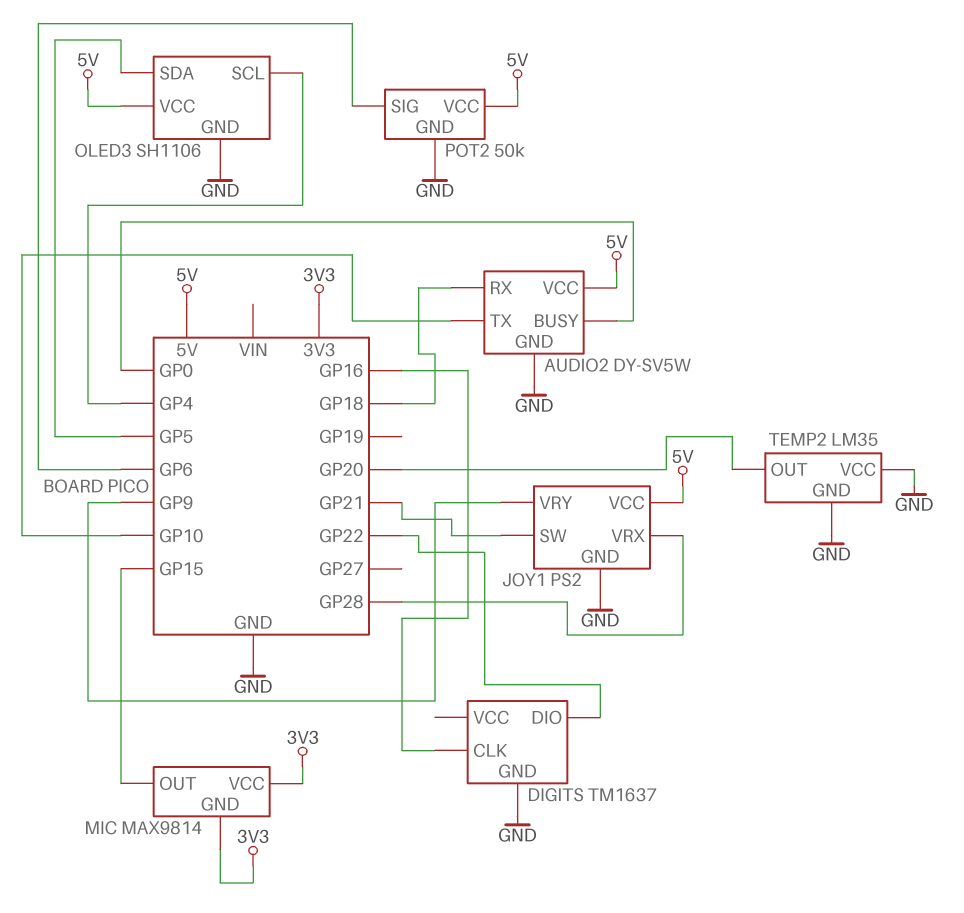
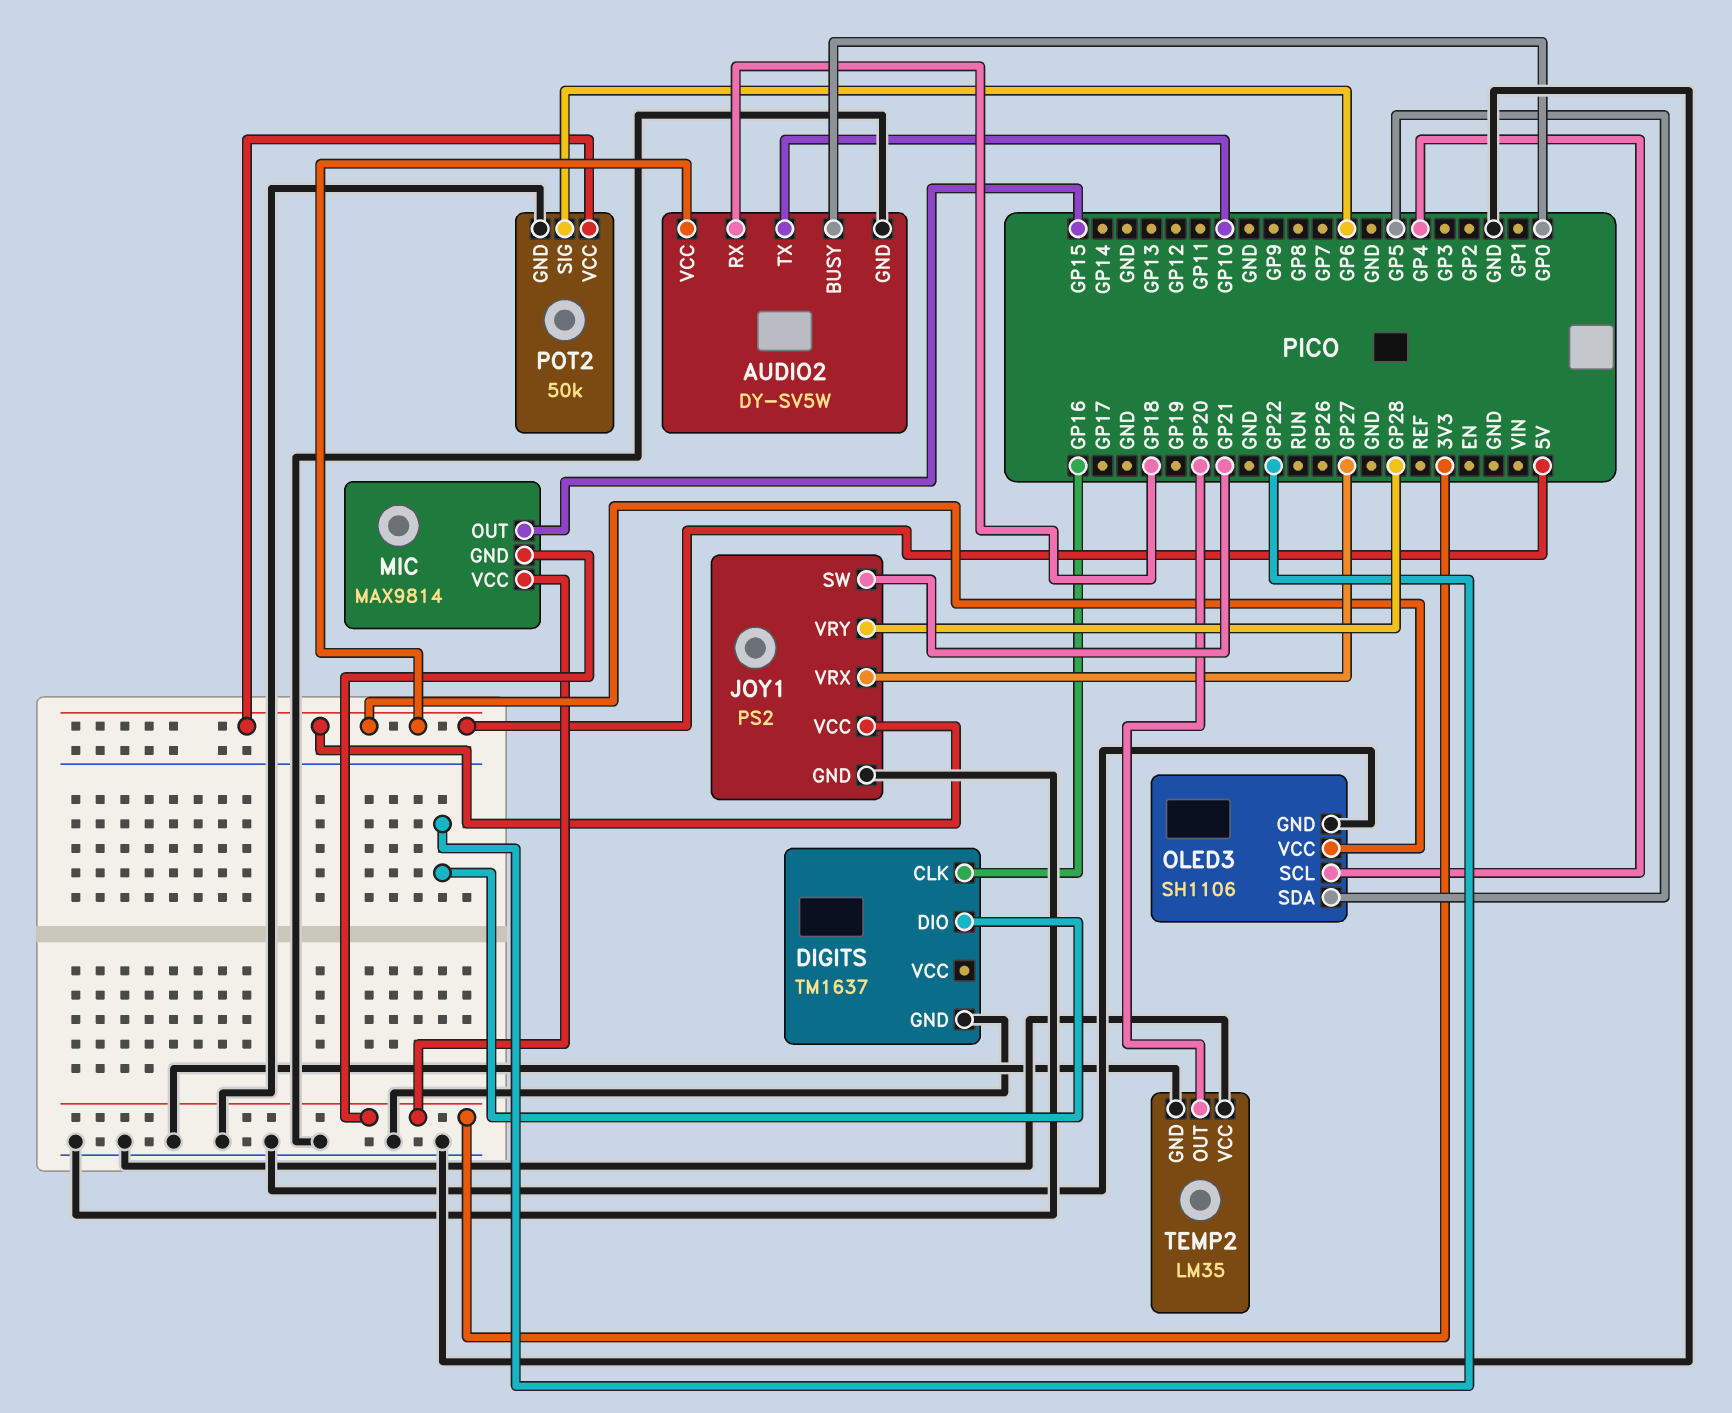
JOY1 pin VRX: GP28 -> GP27
JOY1 pin VRY: GP9 -> GP28

